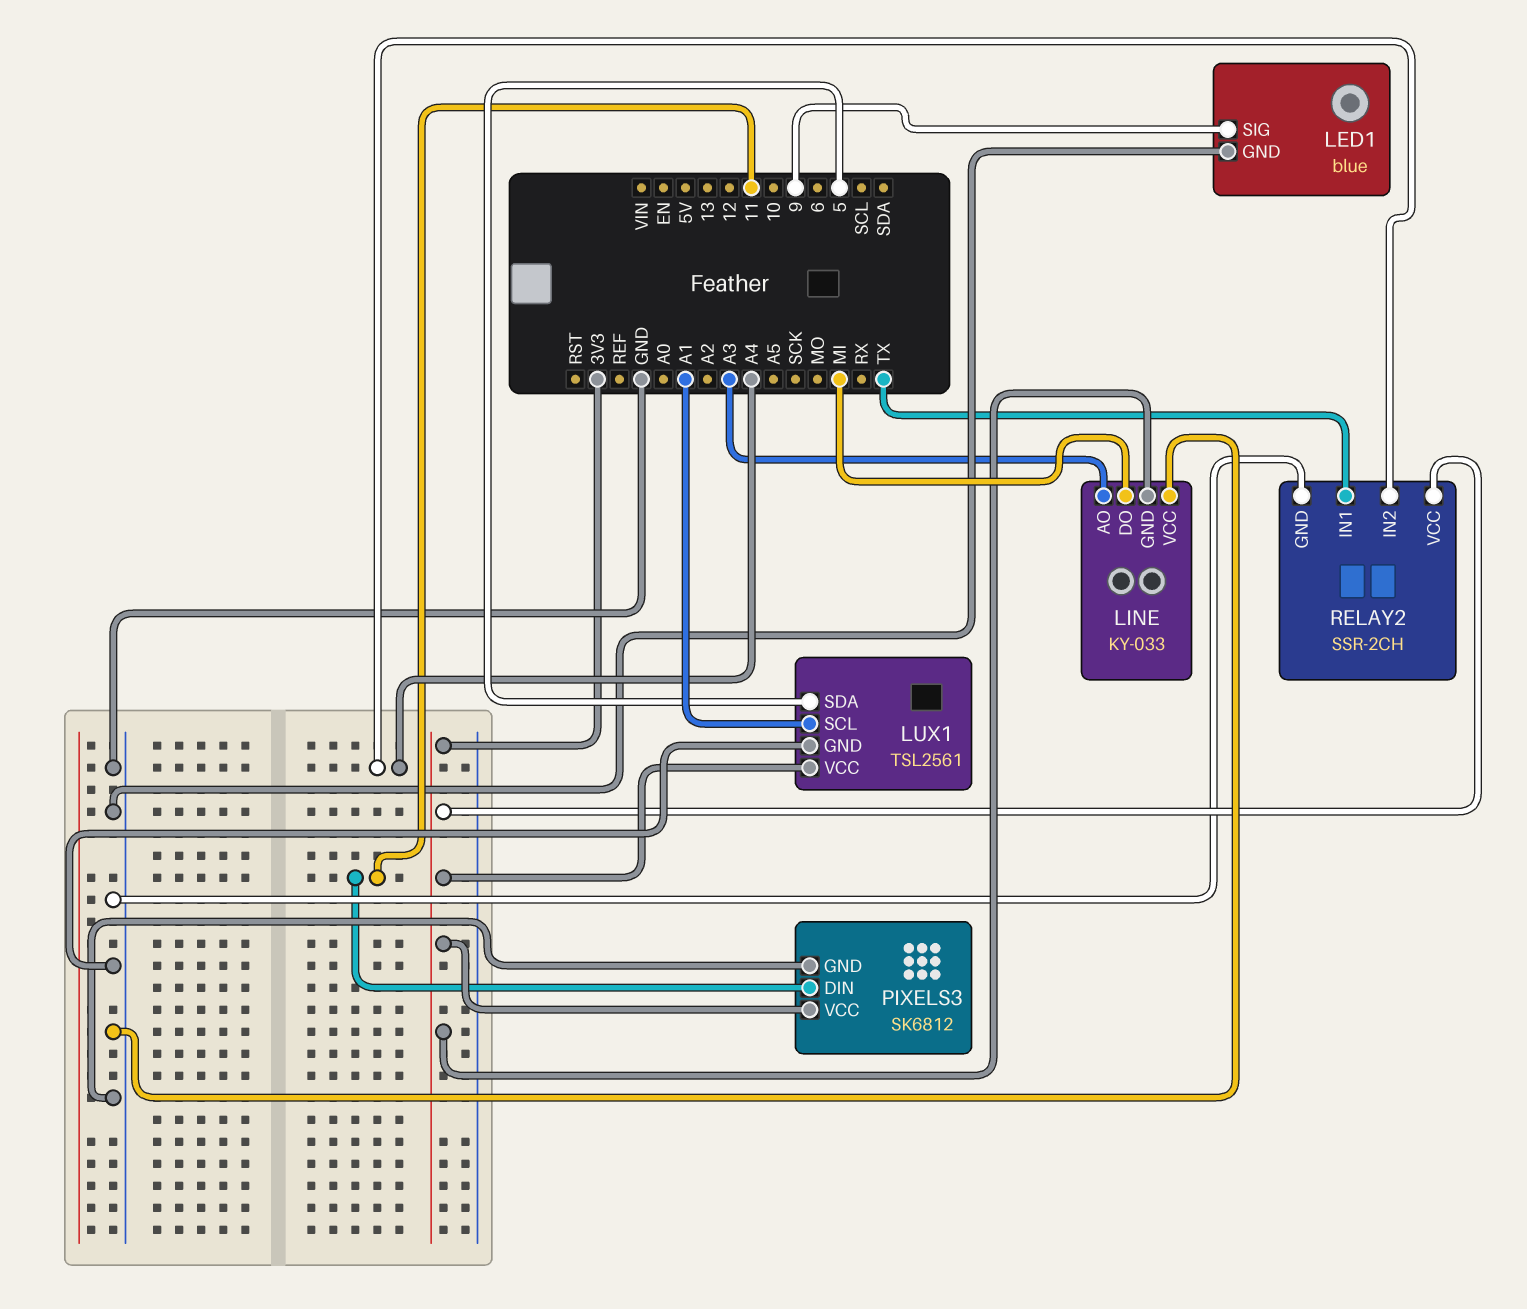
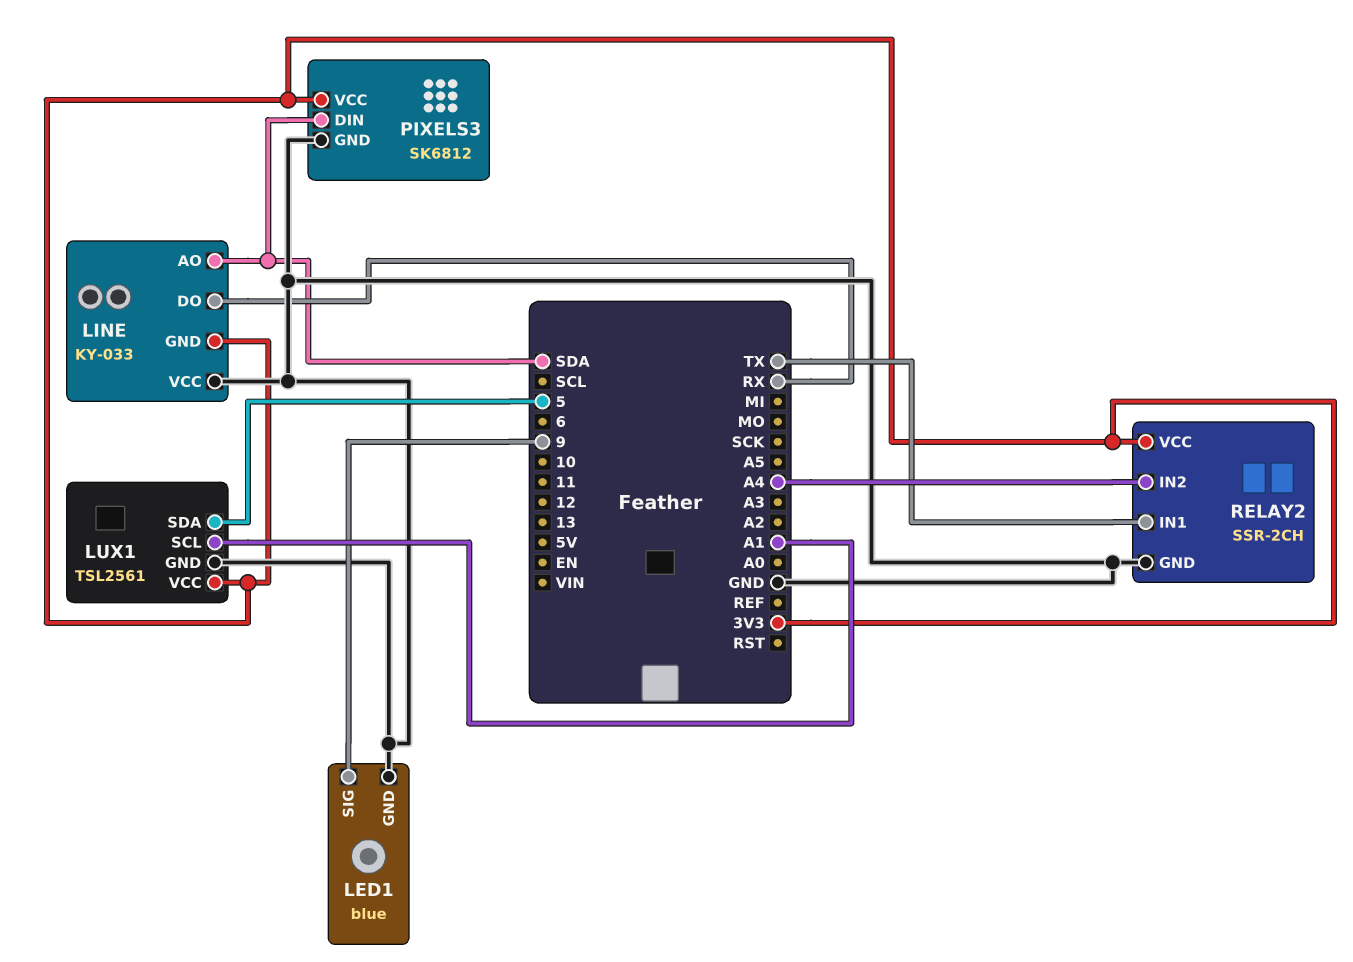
LINE pin AO: A3 -> SDA
LINE pin DO: MI -> RX
PIXELS3 pin DIN: 11 -> SDA

